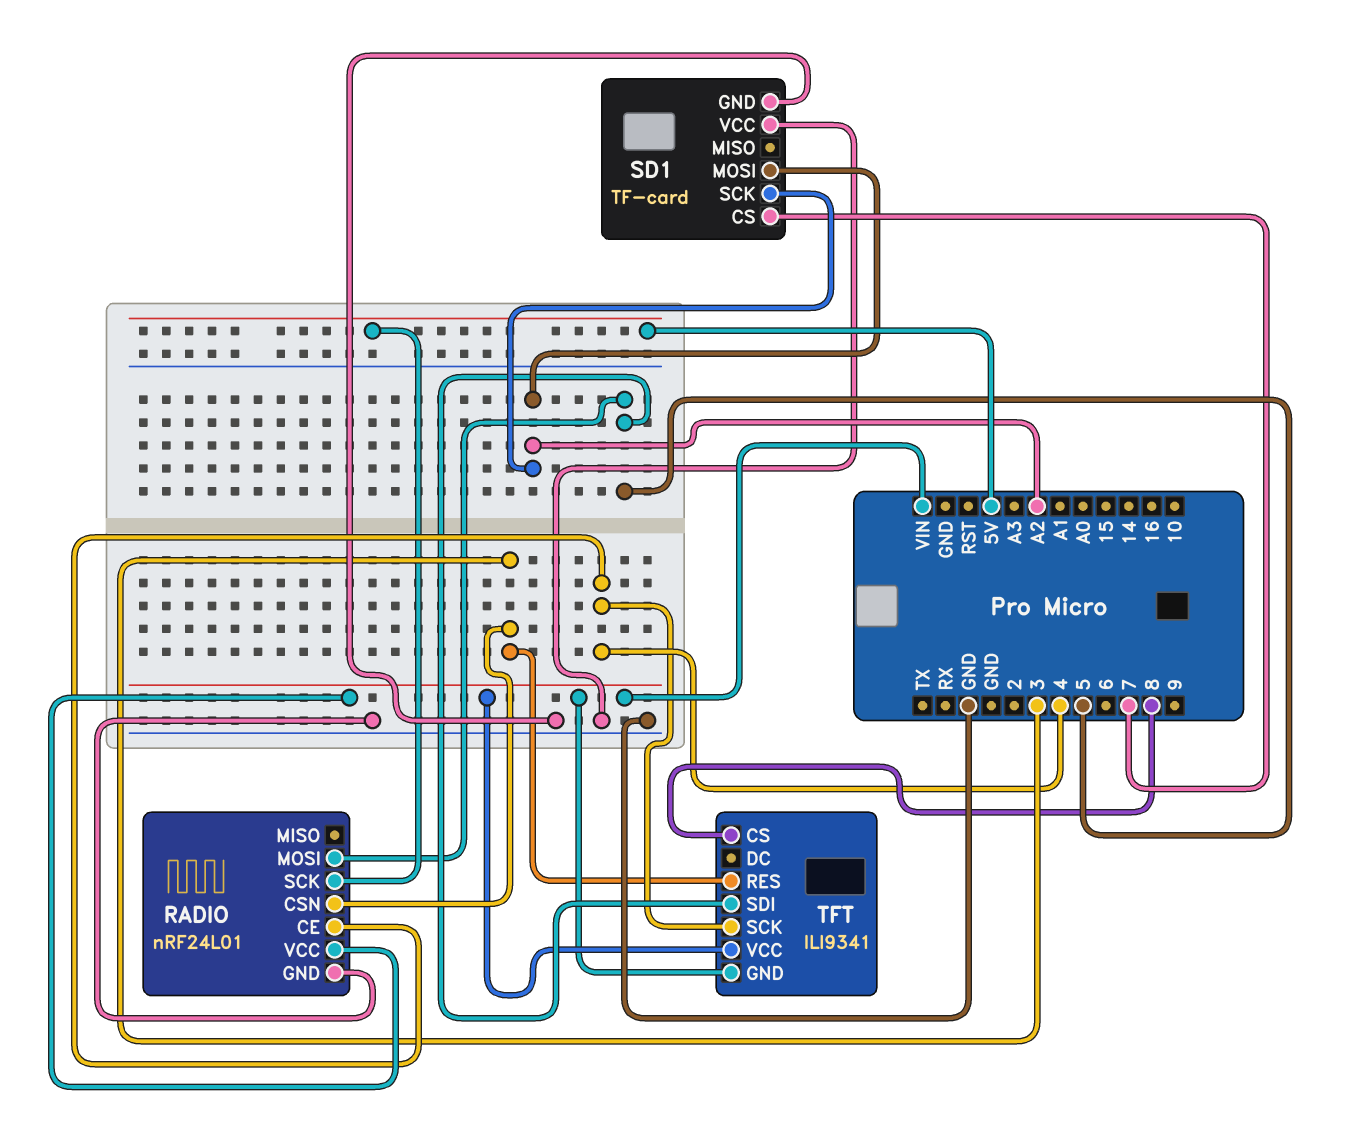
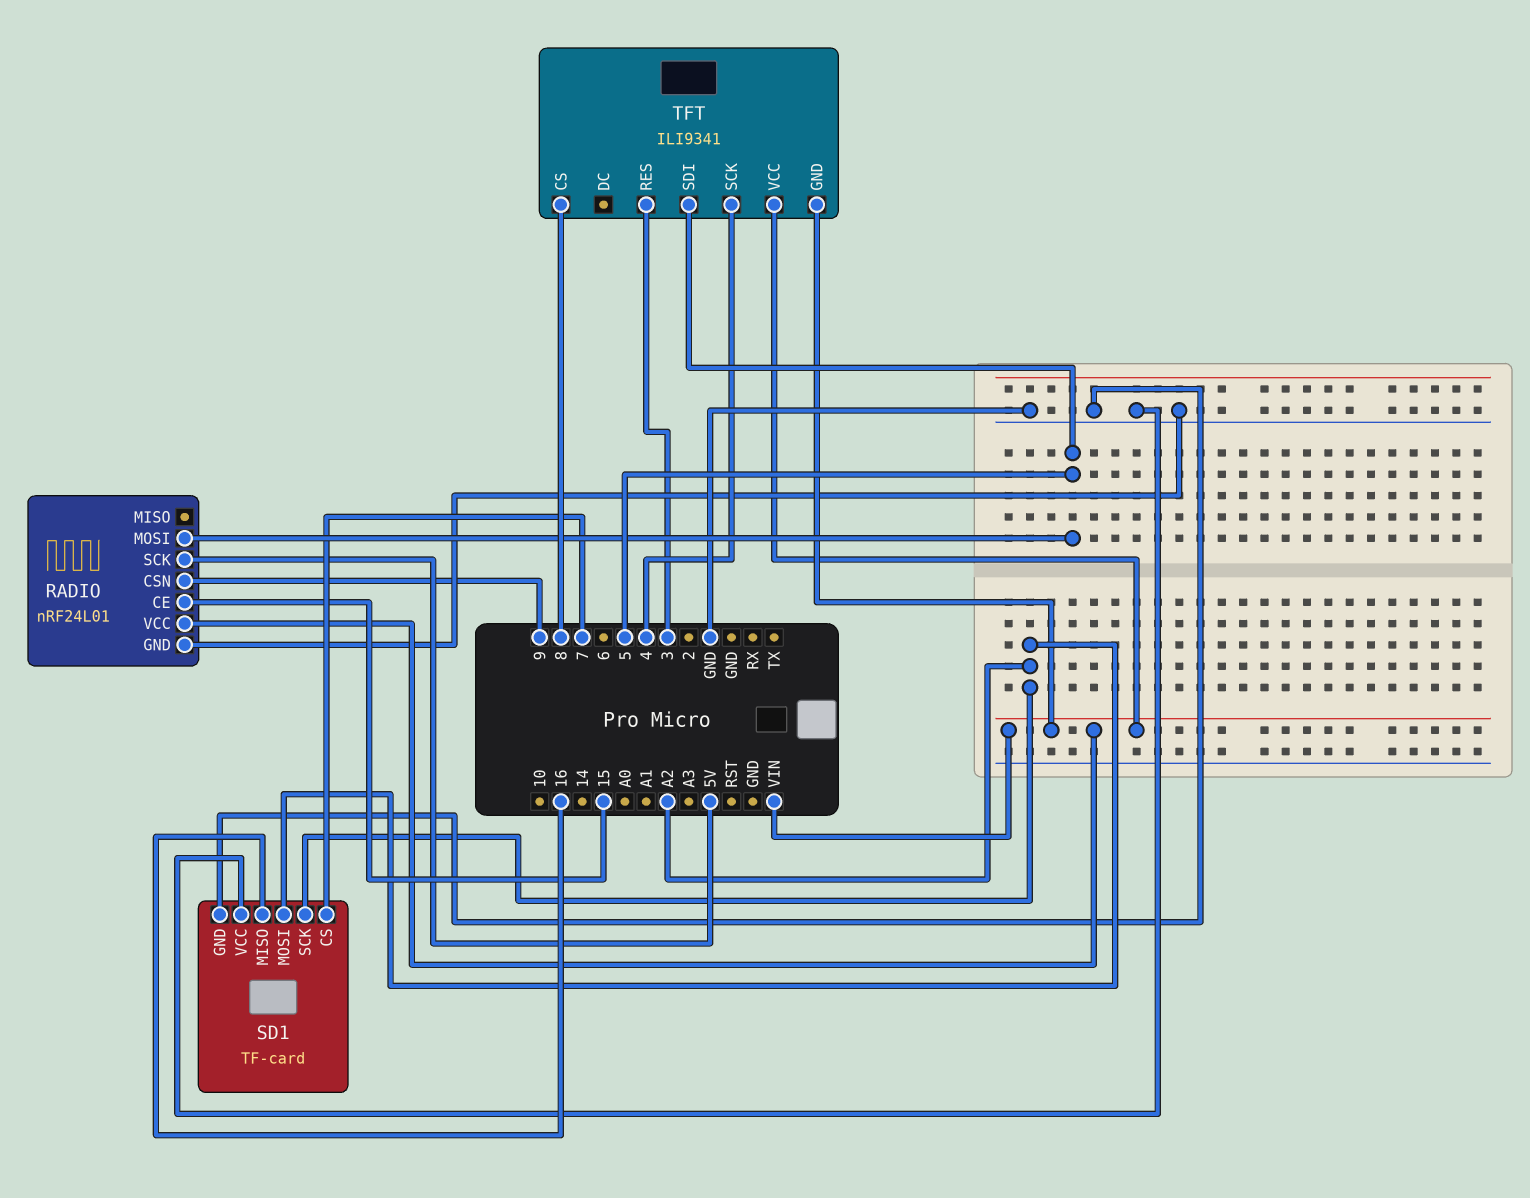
RADIO pin CE: 4 -> 15
RADIO pin CSN: 3 -> 9
SD1 pin MISO: none -> 16

